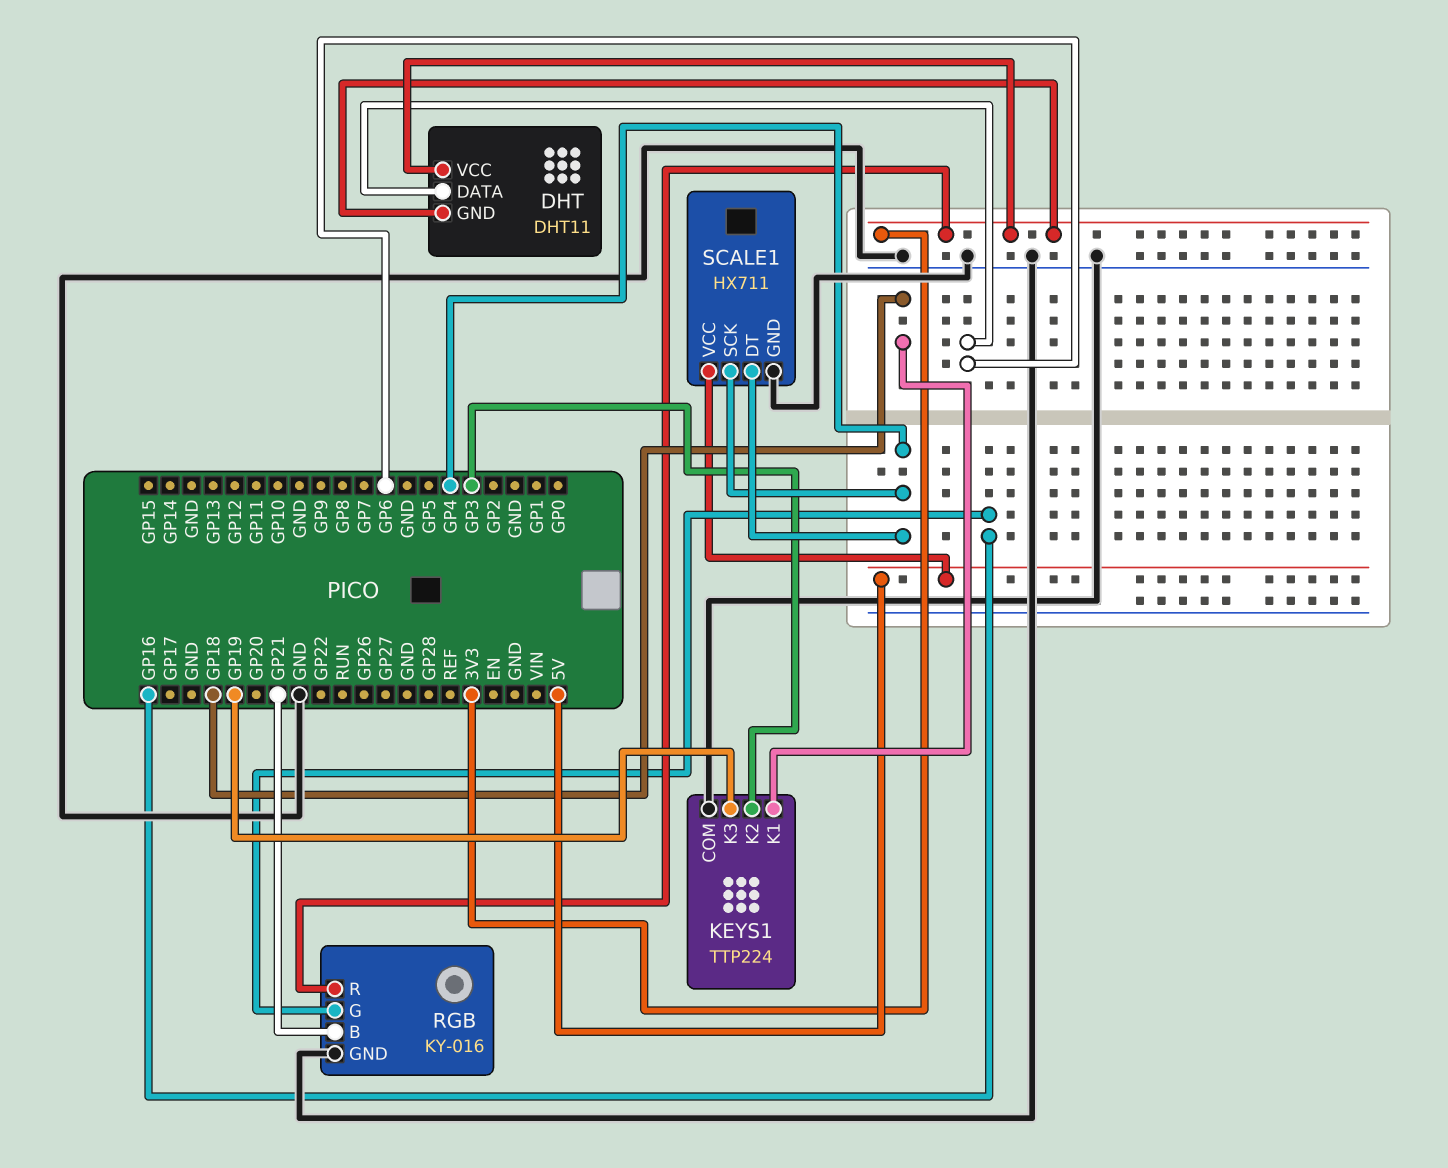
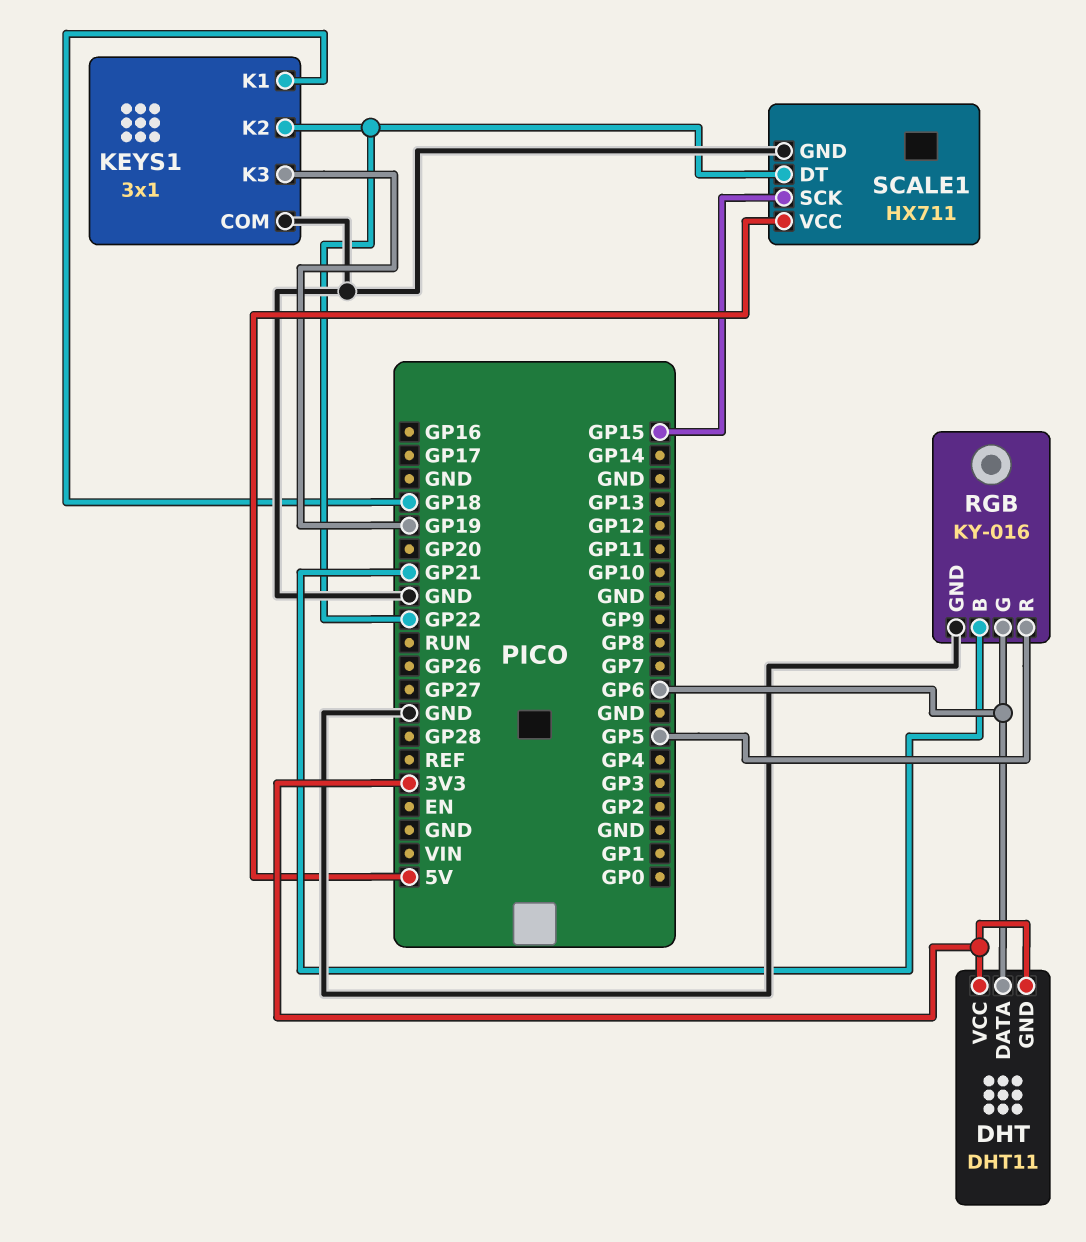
KEYS1: TTP224 -> 3x1
KEYS1 pin K2: GP3 -> GP22
RGB pin G: GP16 -> GP6
RGB pin R: 3V3 -> GP5
SCALE1 pin DT: GP4 -> GP22
SCALE1 pin SCK: GP4 -> GP15

